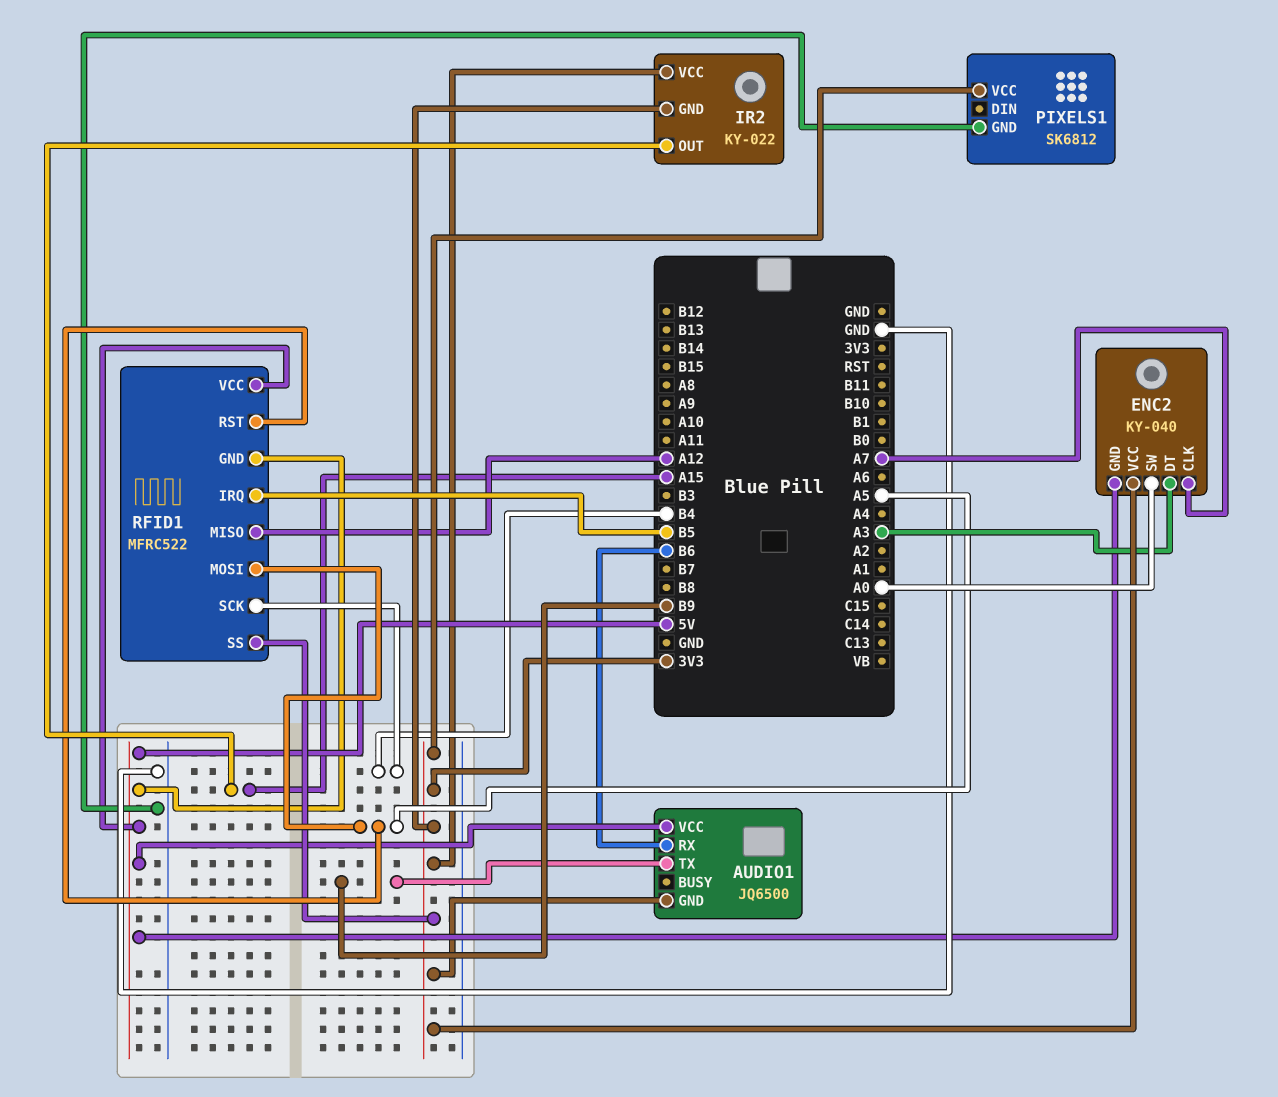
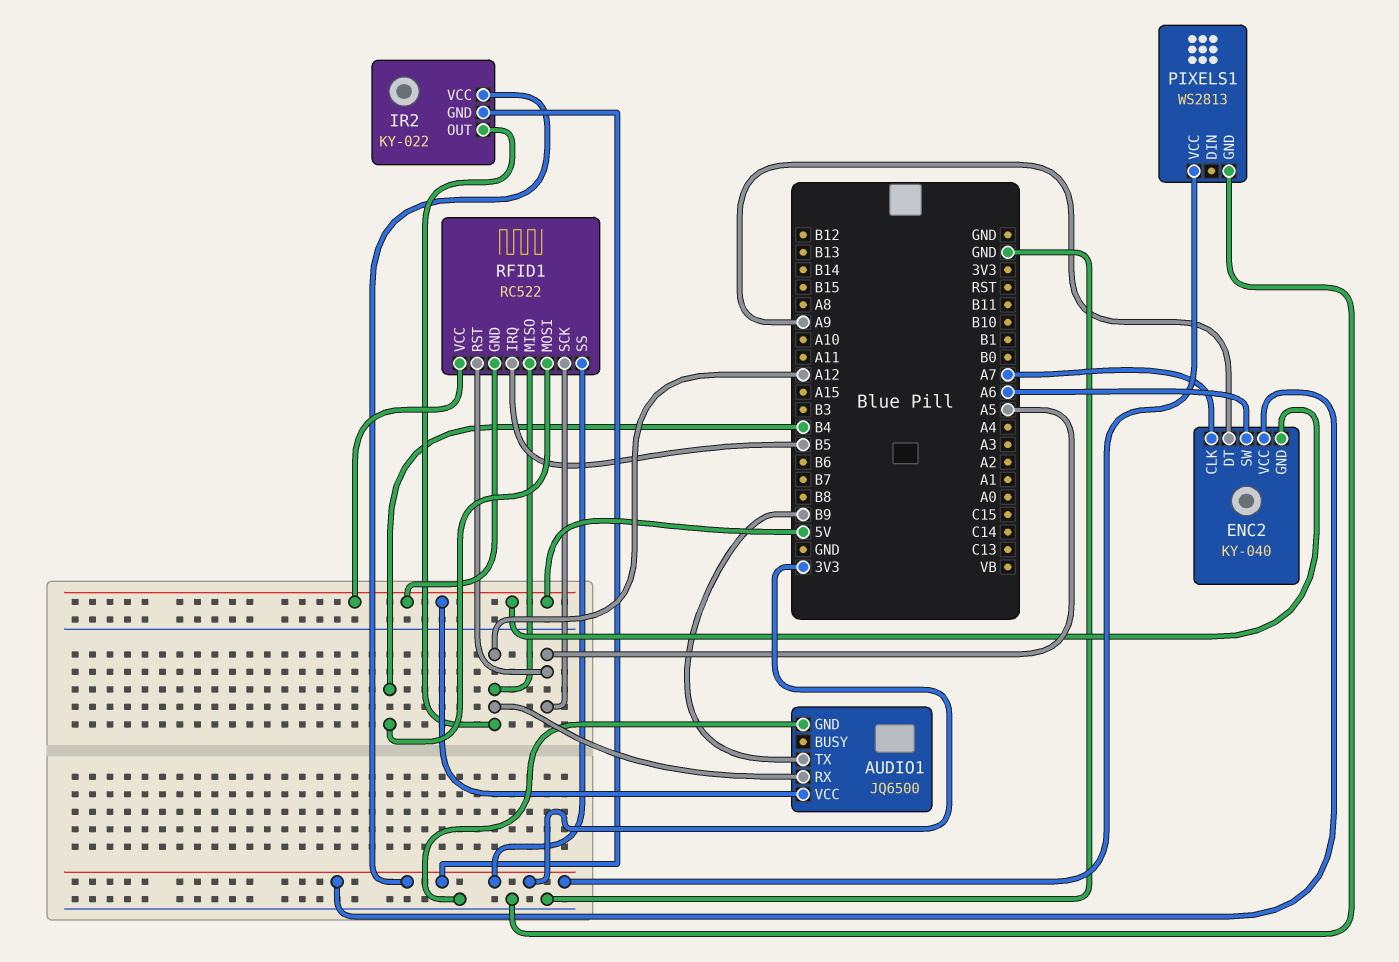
AUDIO1 pin GND: 3V3 -> GND
AUDIO1 pin RX: B6 -> A12
ENC2 pin DT: A3 -> A9
ENC2 pin SW: A0 -> A6
IR2 pin OUT: A15 -> A12
PIXELS1: SK6812 -> WS2813
RFID1: MFRC522 -> RC522
RFID1 pin MOSI: A5 -> B4
RFID1 pin SCK: B4 -> A5

